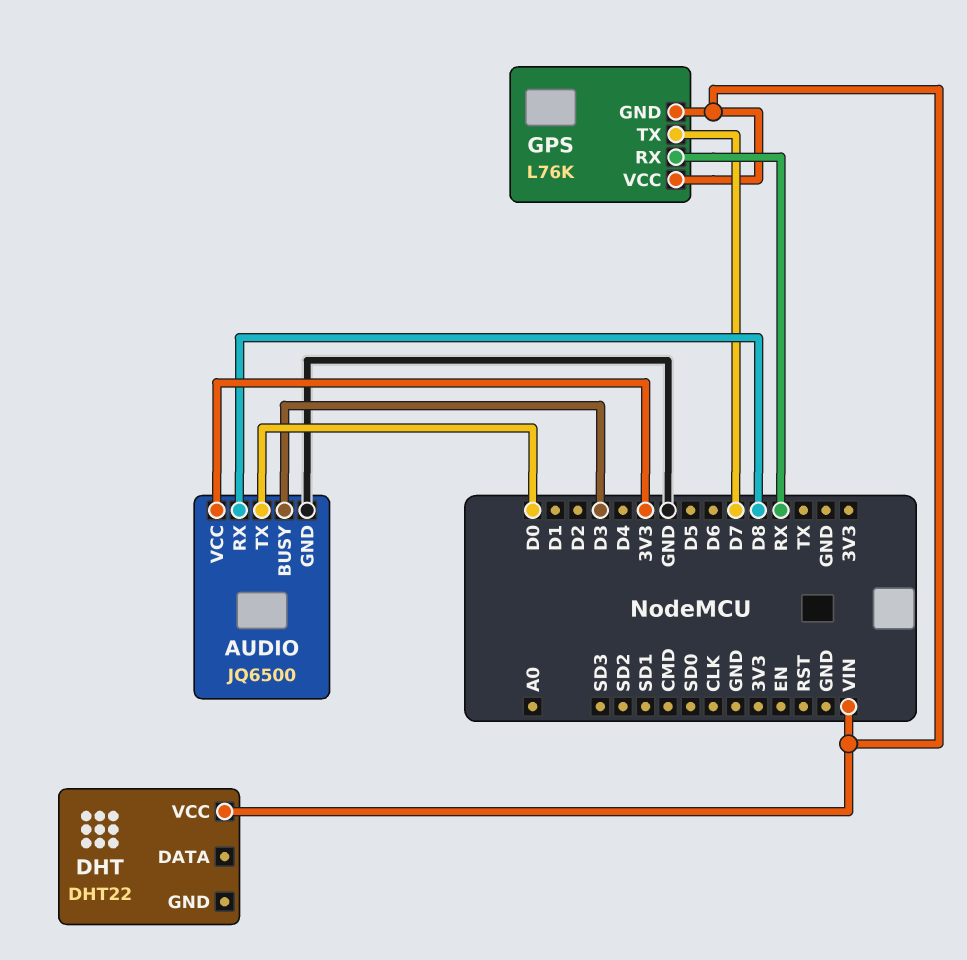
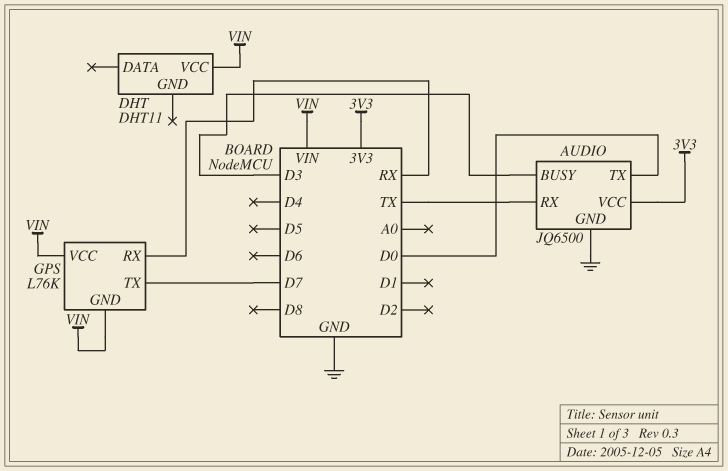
AUDIO pin RX: D8 -> TX
DHT: DHT22 -> DHT11

